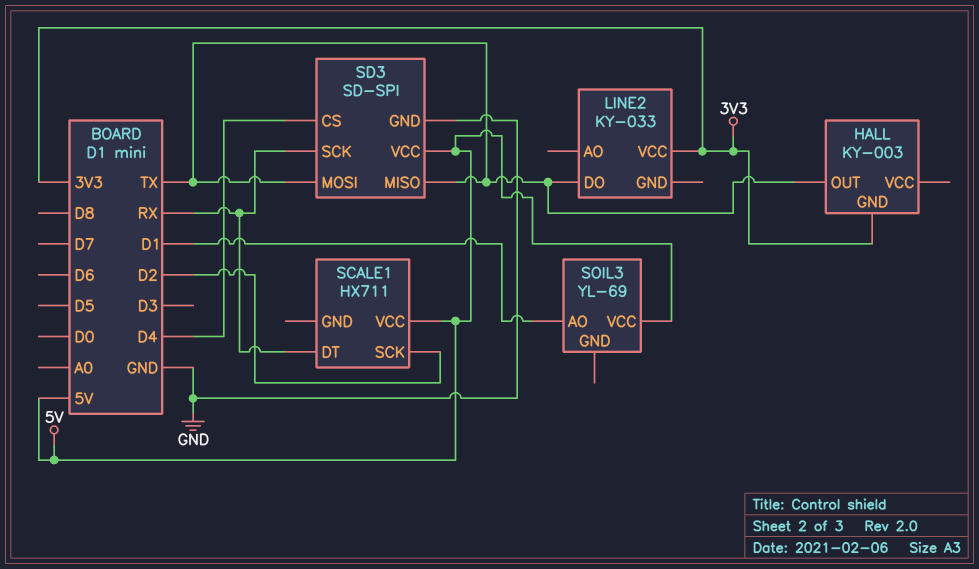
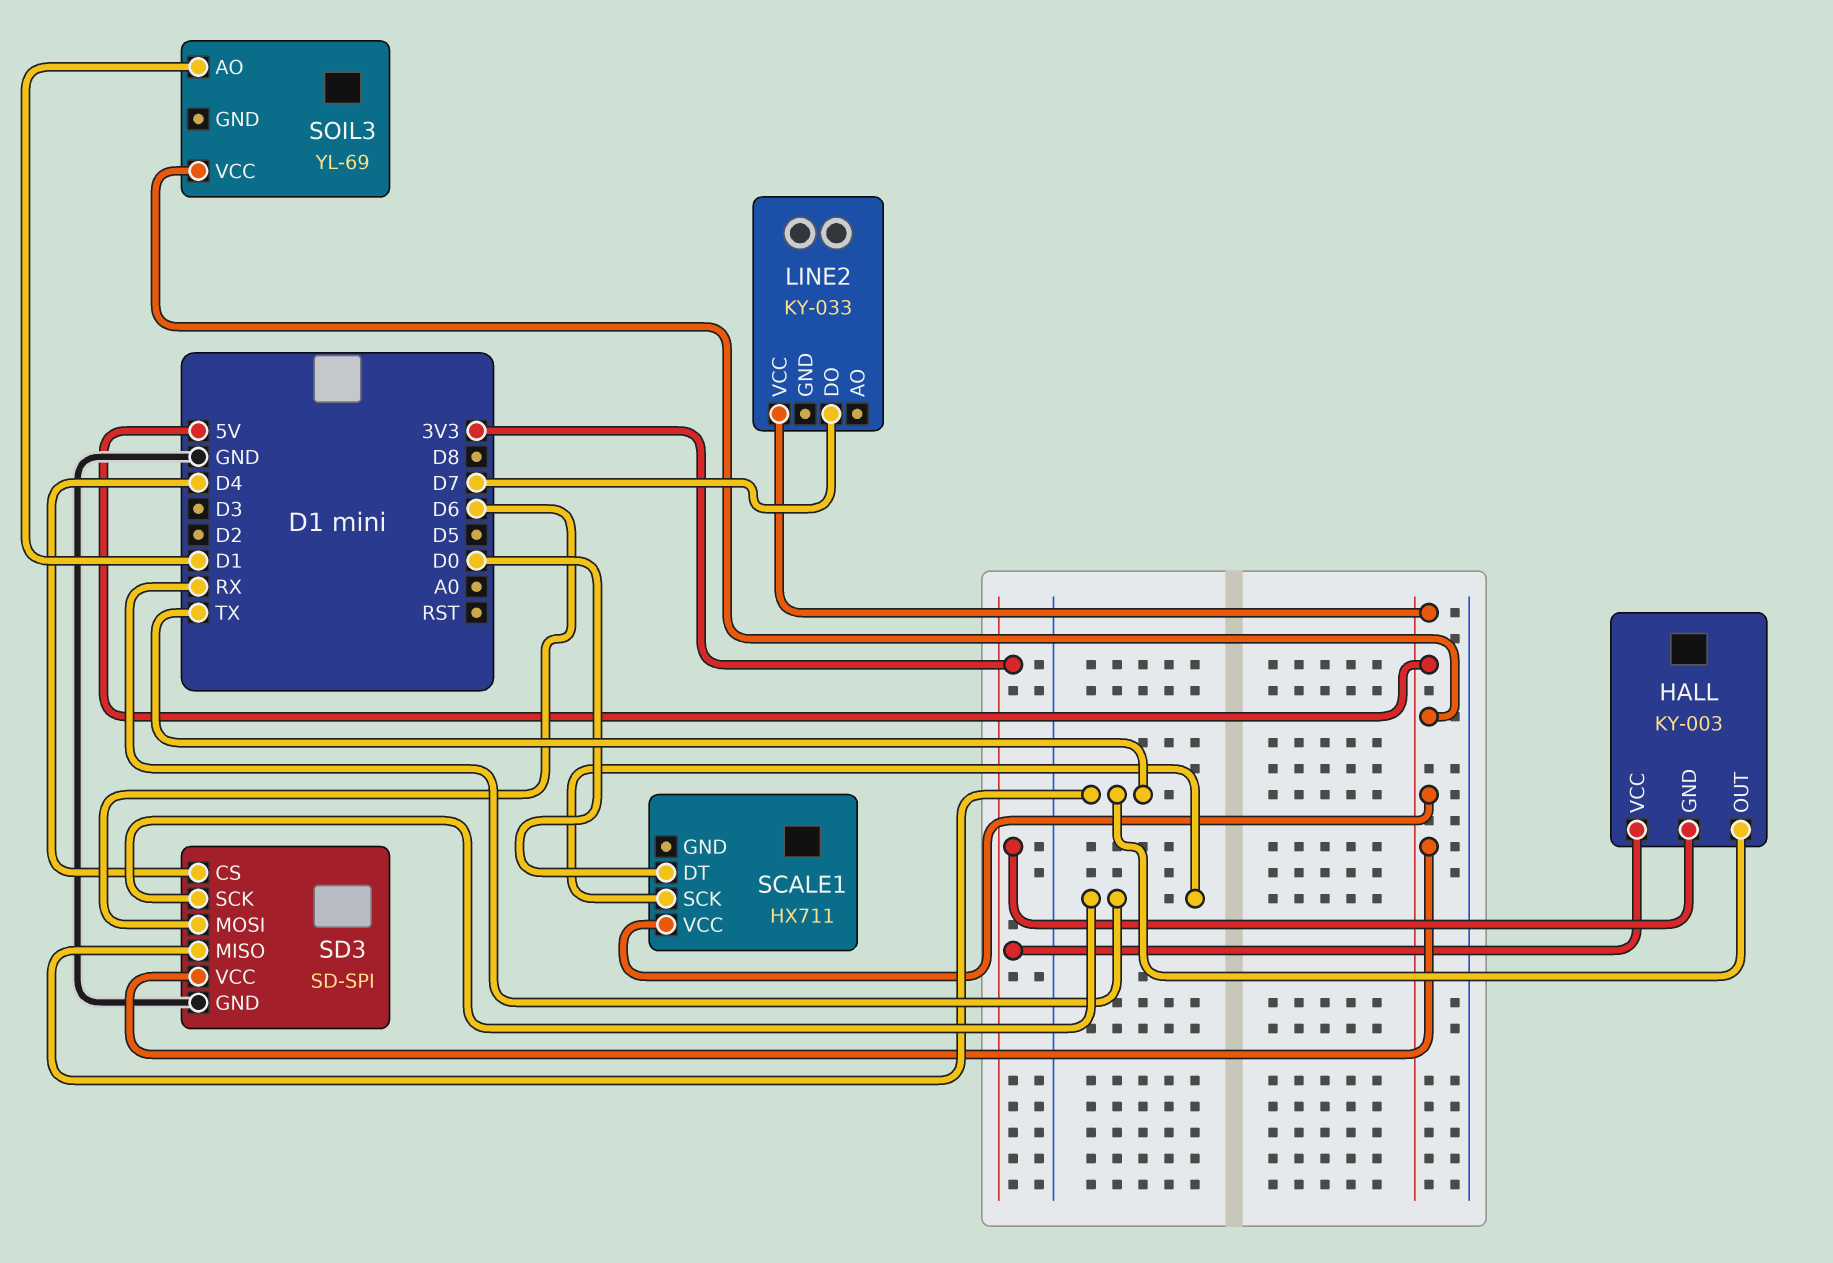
HALL pin VCC: none -> 3V3
LINE2 pin DO: TX -> D7
LINE2 pin VCC: 3V3 -> 5V
SCALE1 pin DT: RX -> D0
SCALE1 pin SCK: D2 -> RX
SD3 pin MOSI: TX -> D6

